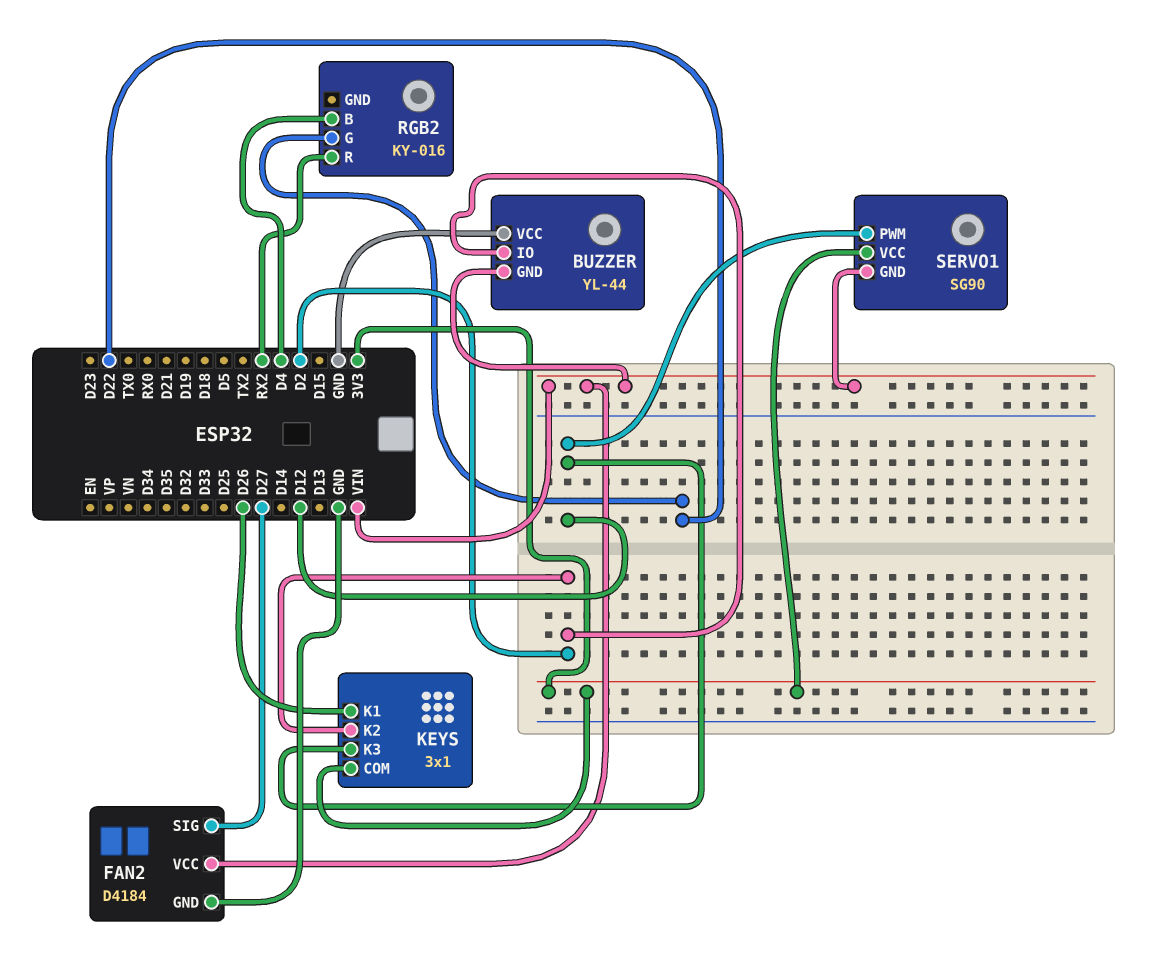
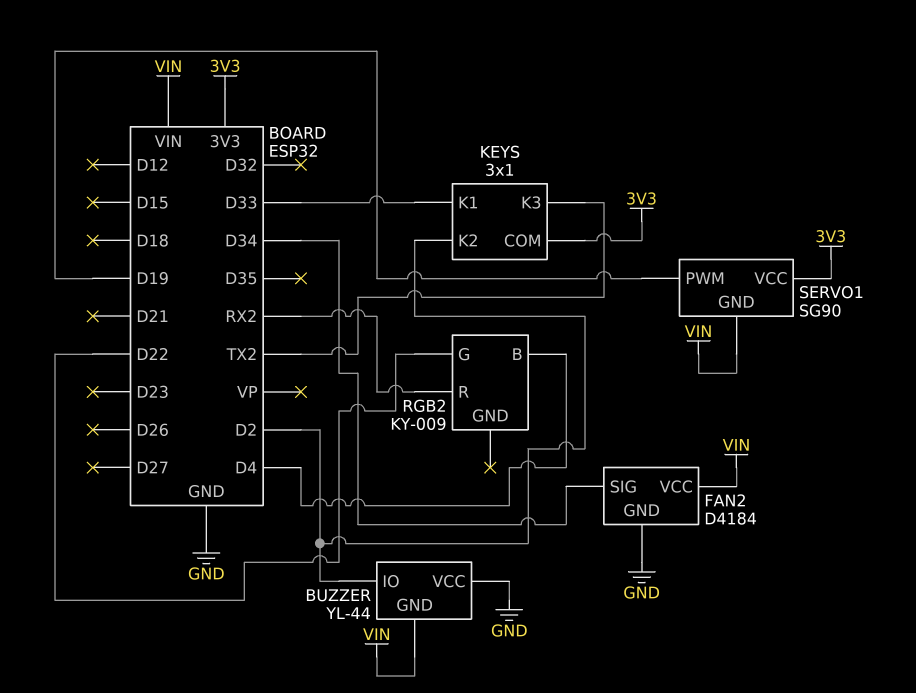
FAN2 pin SIG: D27 -> D34
KEYS pin K1: D26 -> D33
KEYS pin K3: D12 -> TX2
RGB2: KY-016 -> KY-009
SERVO1 pin PWM: D12 -> D19

